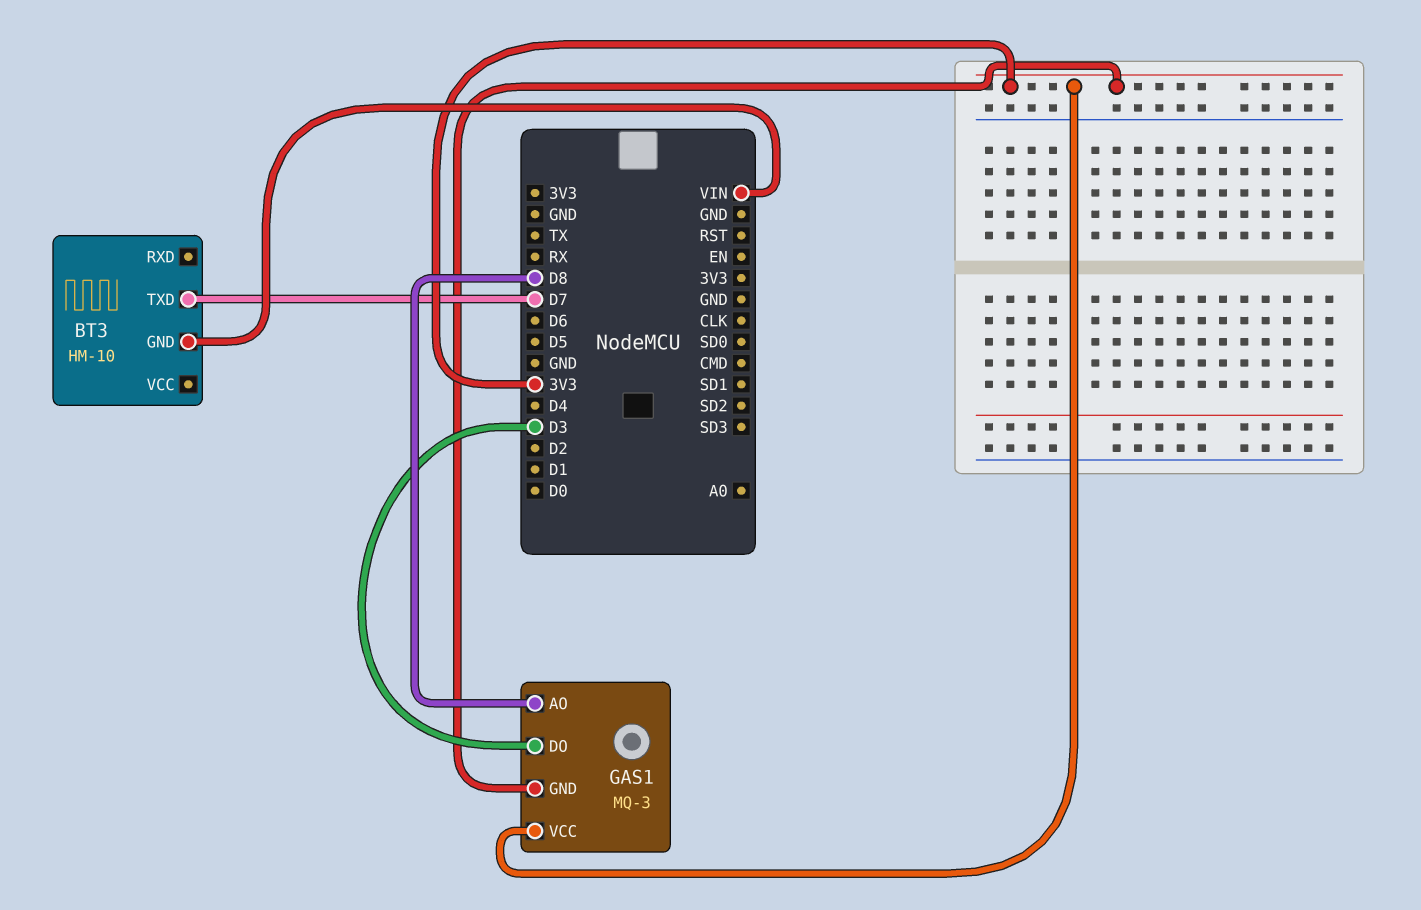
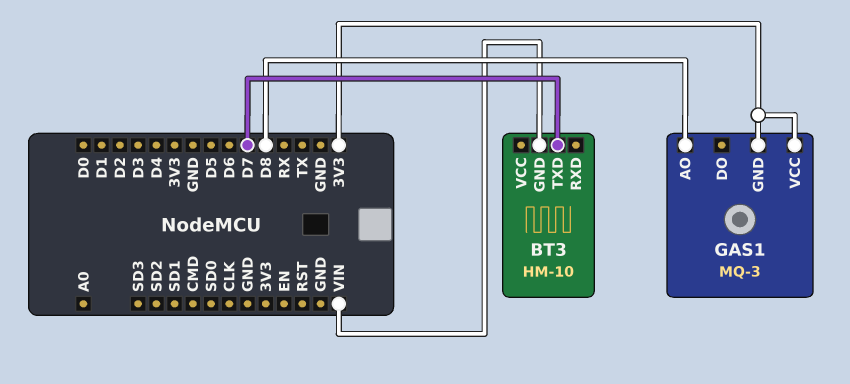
GAS1 pin DO: D3 -> none

